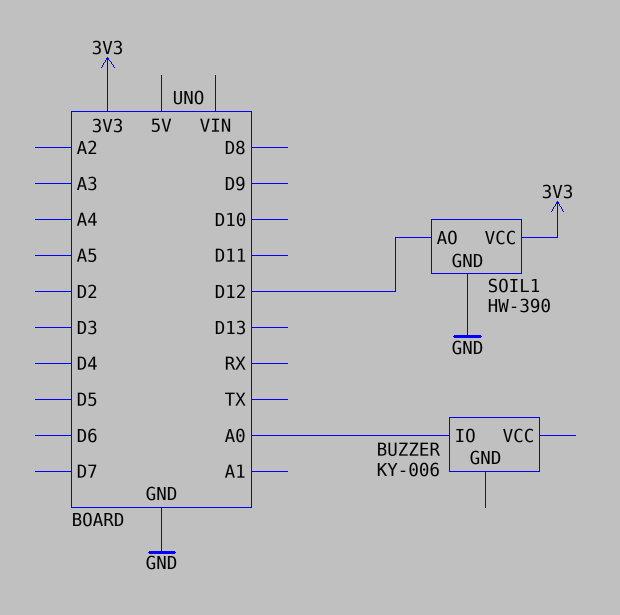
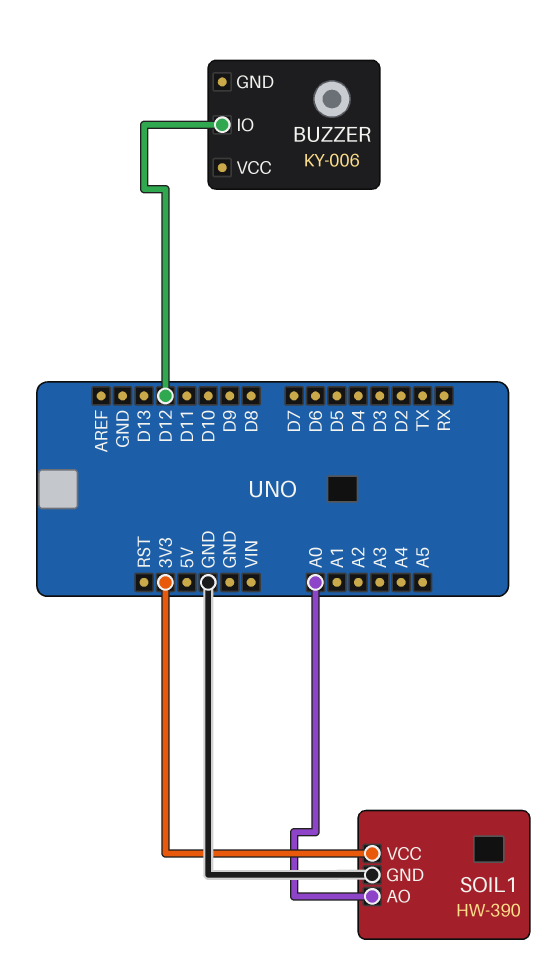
BUZZER pin IO: A0 -> D12
SOIL1 pin AO: D12 -> A0

